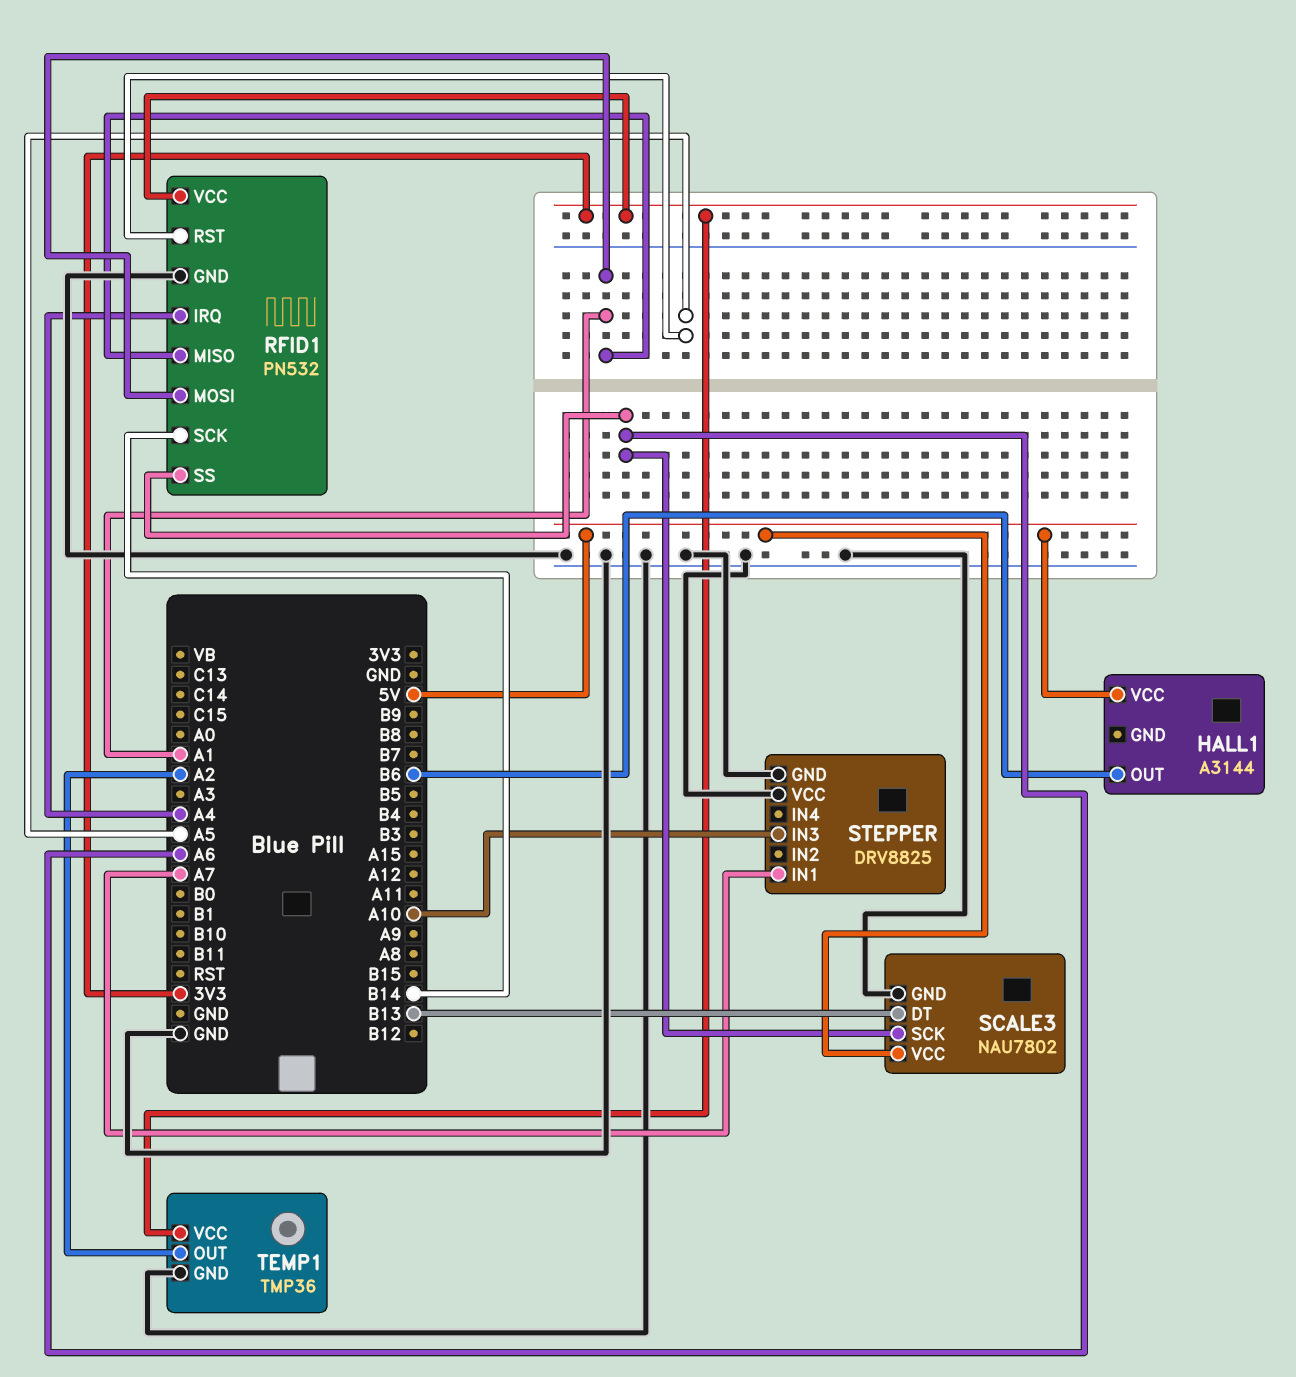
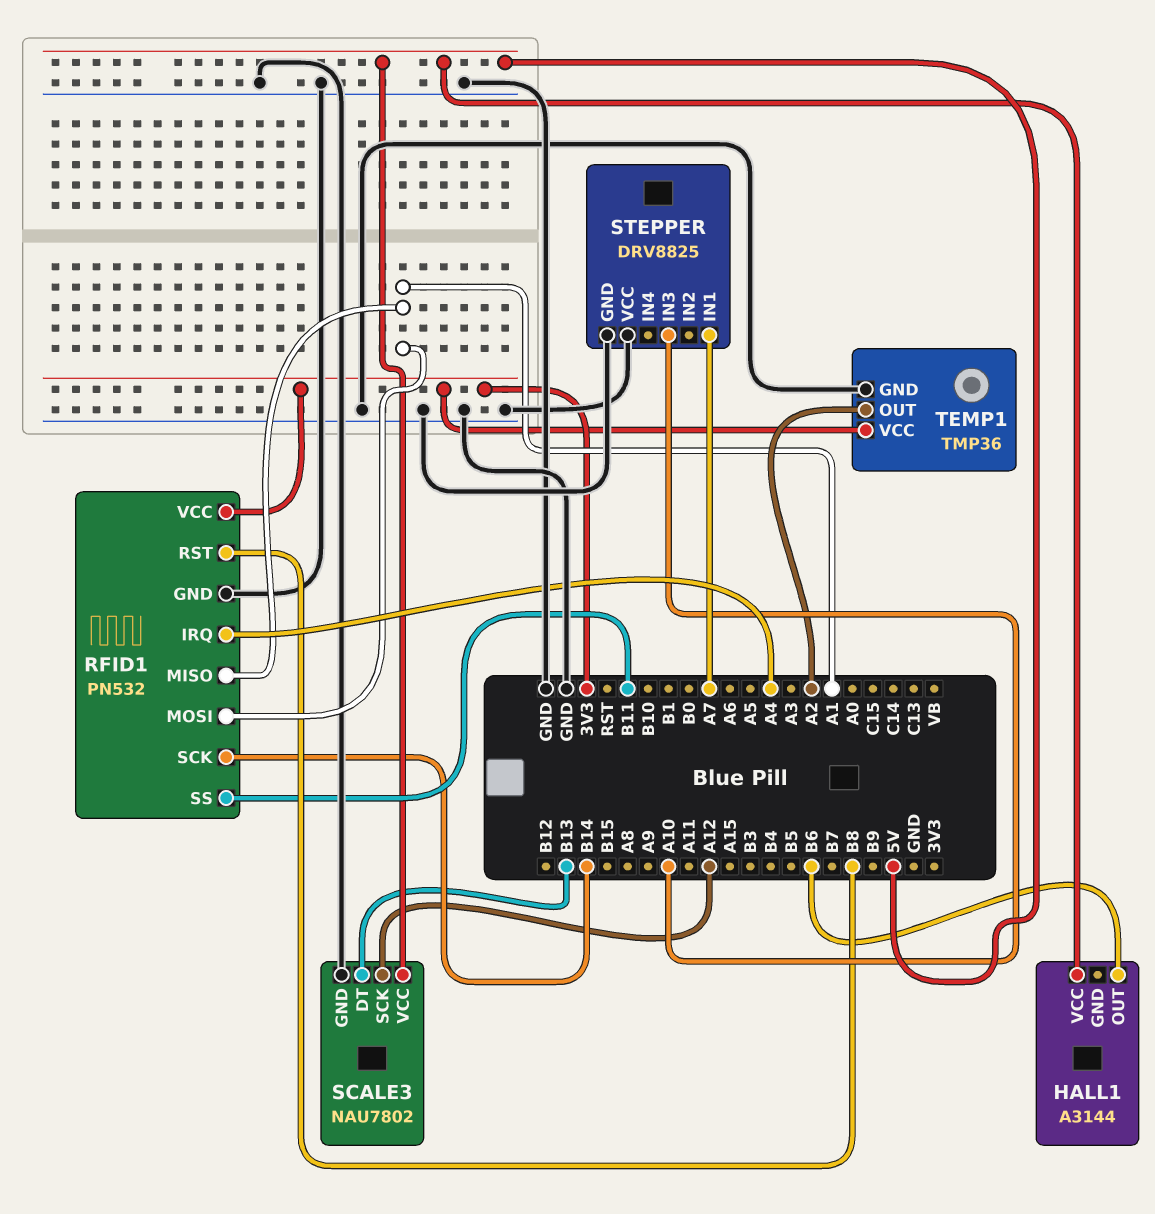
RFID1 pin RST: A5 -> B8
RFID1 pin SS: A6 -> B11
SCALE3 pin SCK: A6 -> A12

